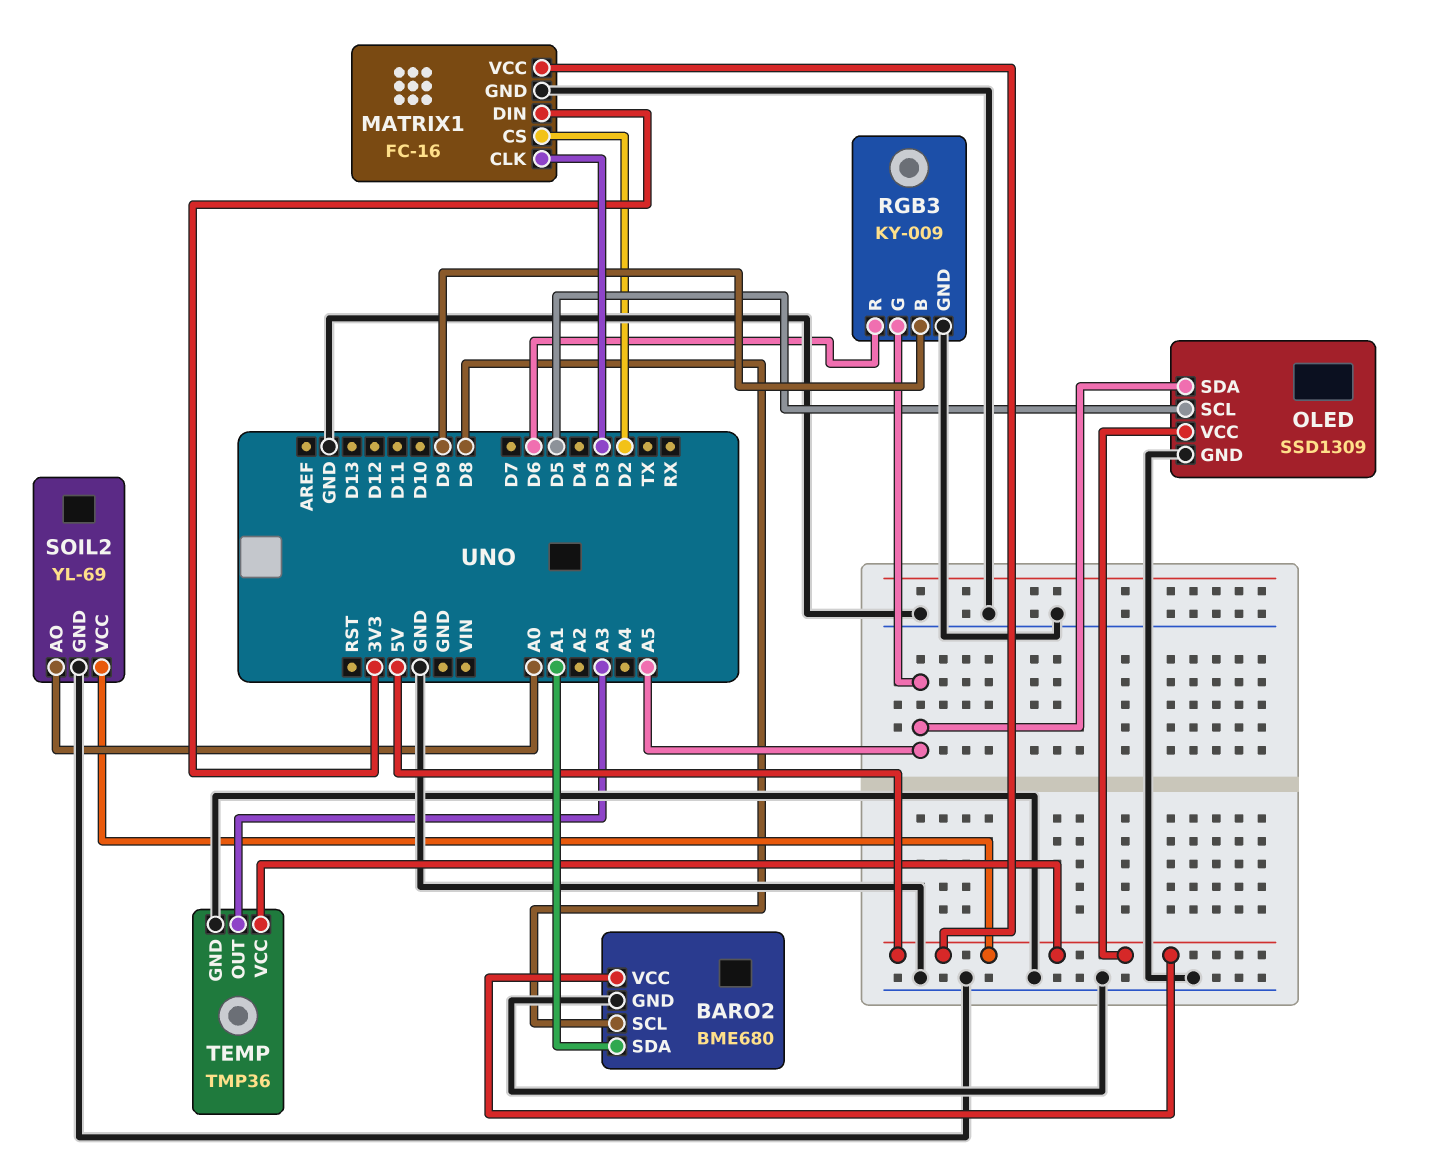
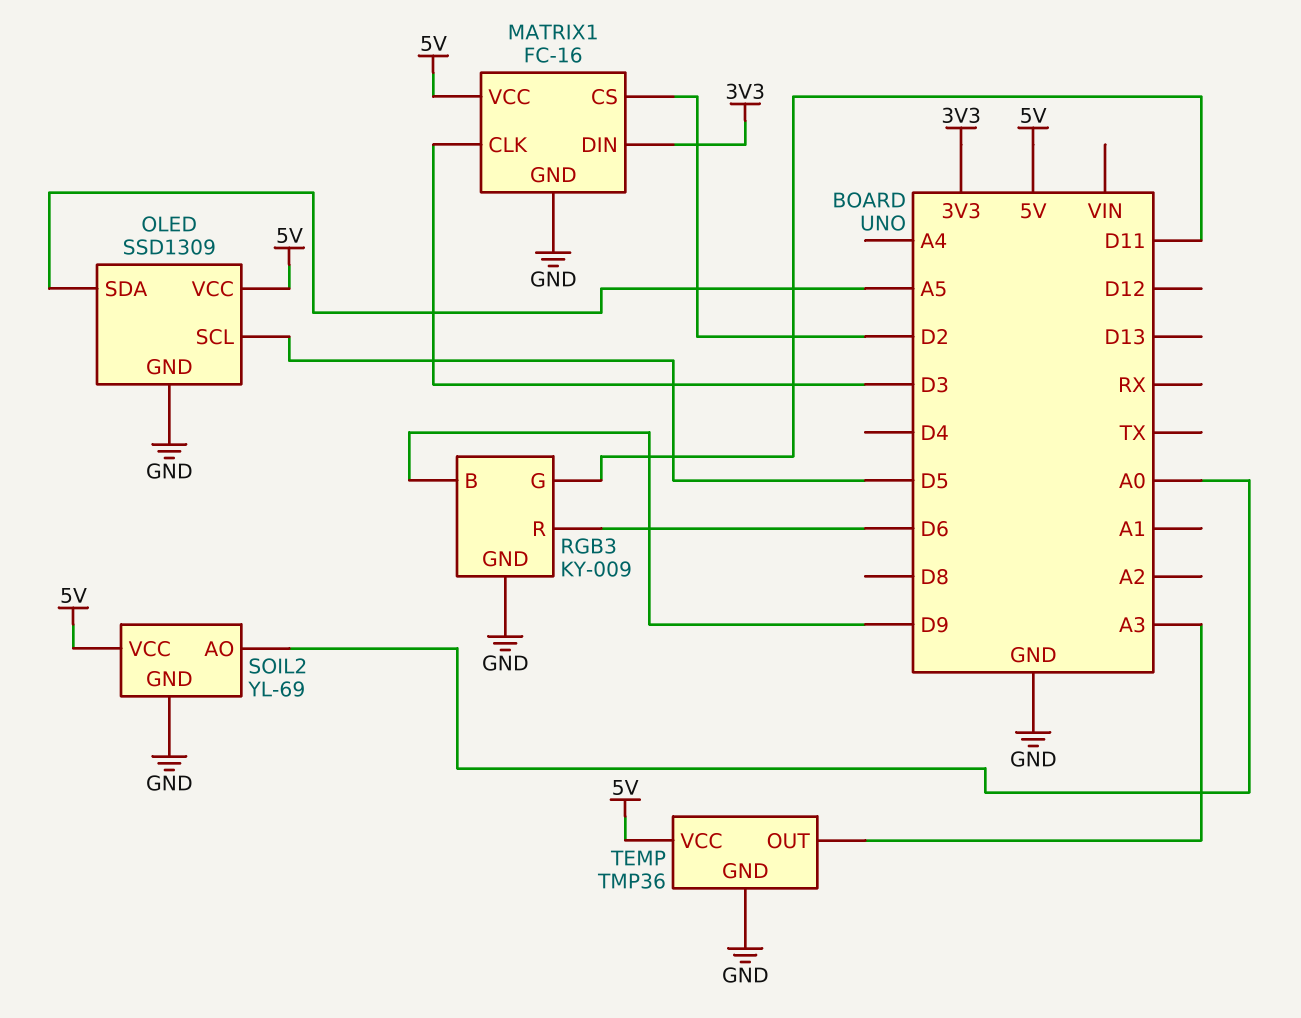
BARO2: BME680 -> none
BARO2 pin GND: GND -> none
BARO2 pin SCL: D8 -> none
BARO2 pin SDA: A1 -> none
BARO2 pin VCC: 5V -> none
RGB3 pin G: A5 -> D11

